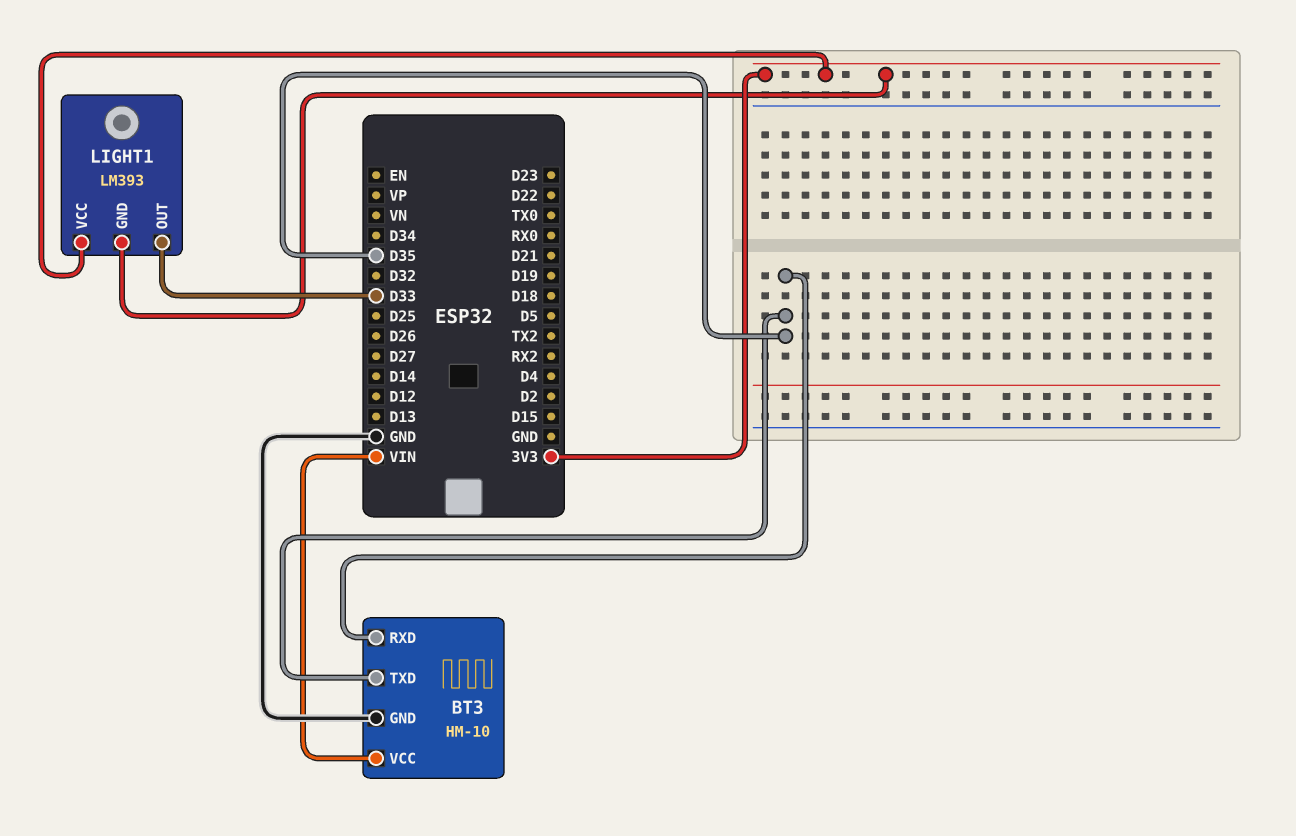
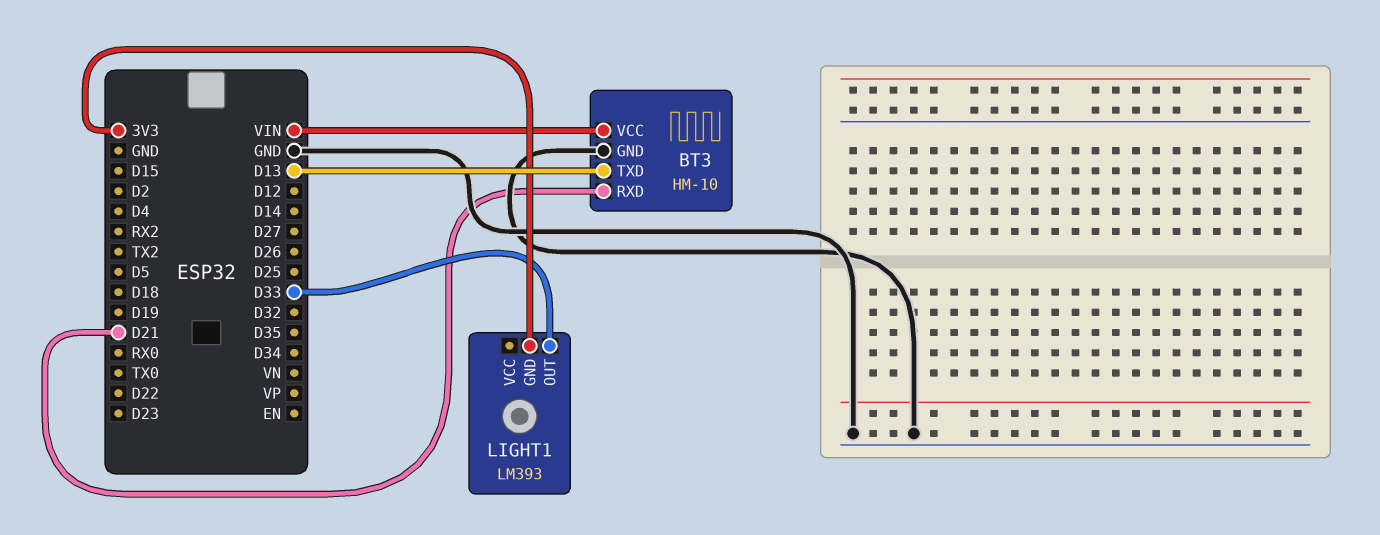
BT3 pin RXD: D35 -> D21
BT3 pin TXD: D35 -> D13
LIGHT1 pin VCC: 3V3 -> none

